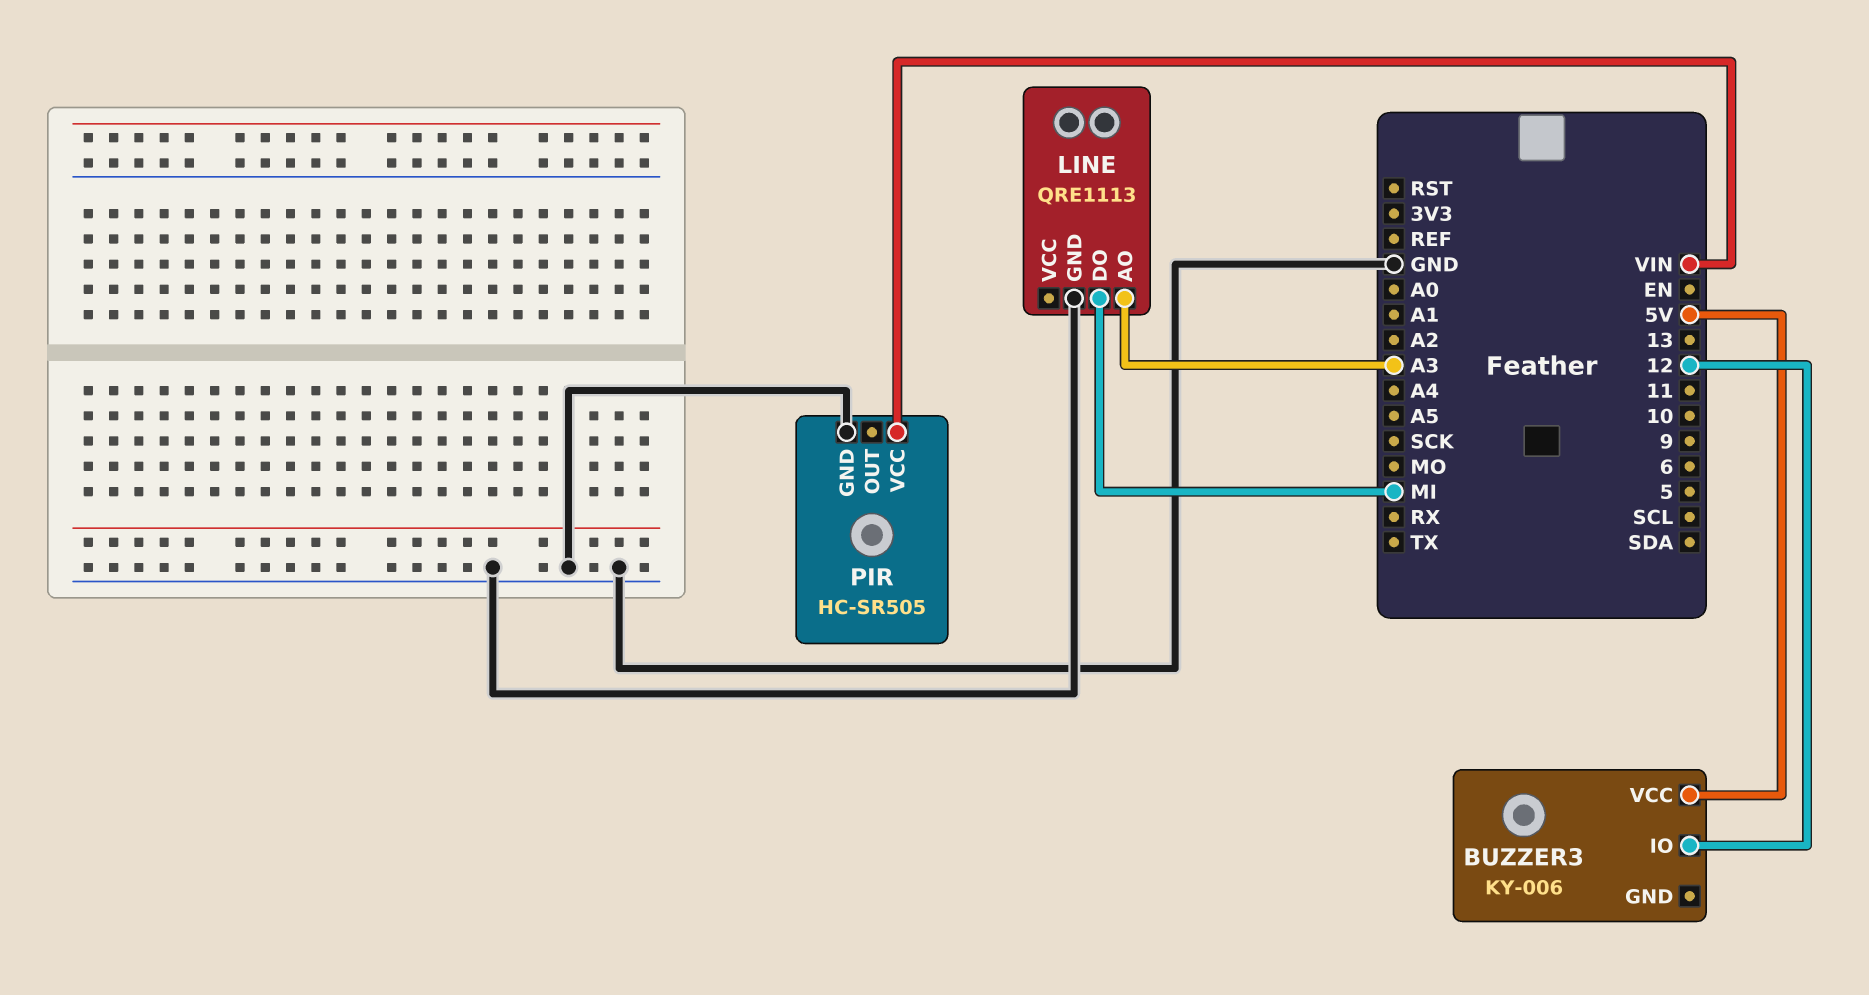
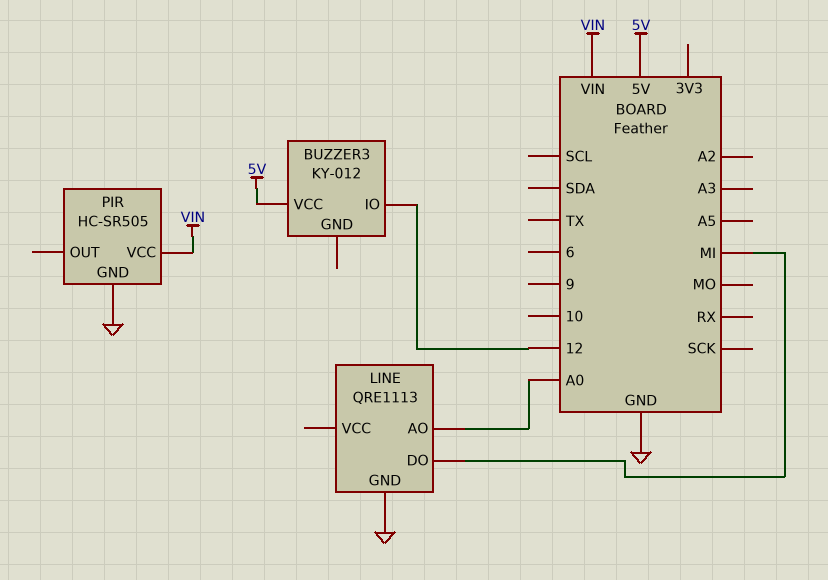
BUZZER3: KY-006 -> KY-012
LINE pin AO: A3 -> A0

